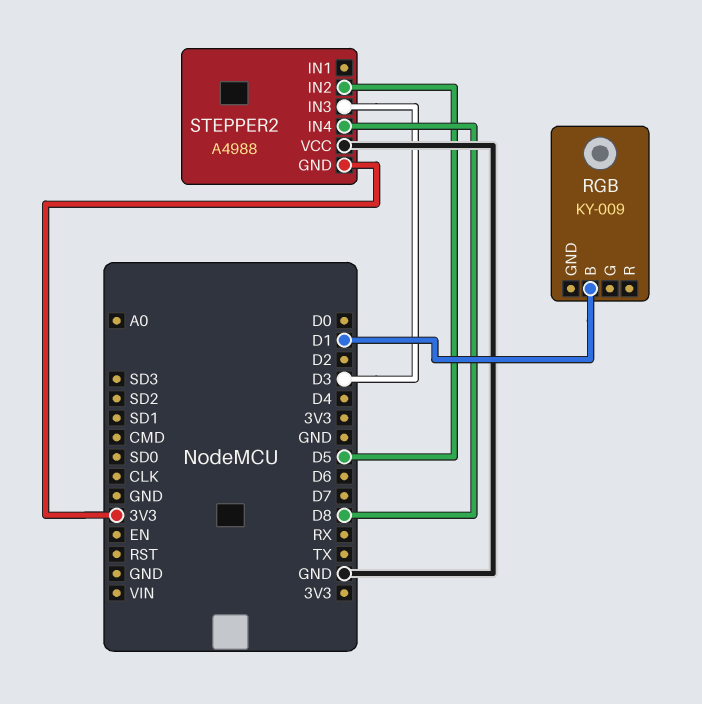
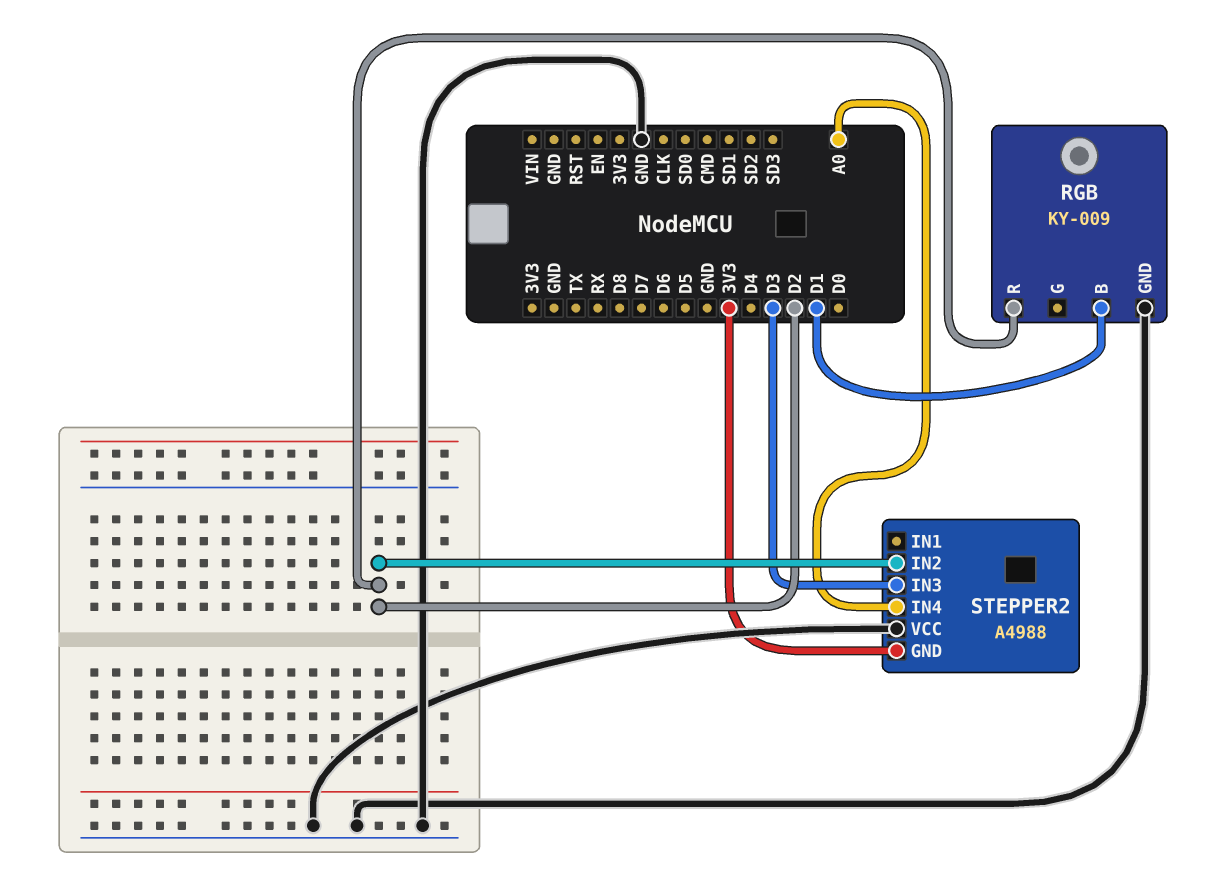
RGB pin GND: none -> GND
RGB pin R: none -> D2
STEPPER2 pin IN2: D5 -> D2
STEPPER2 pin IN4: D8 -> A0

